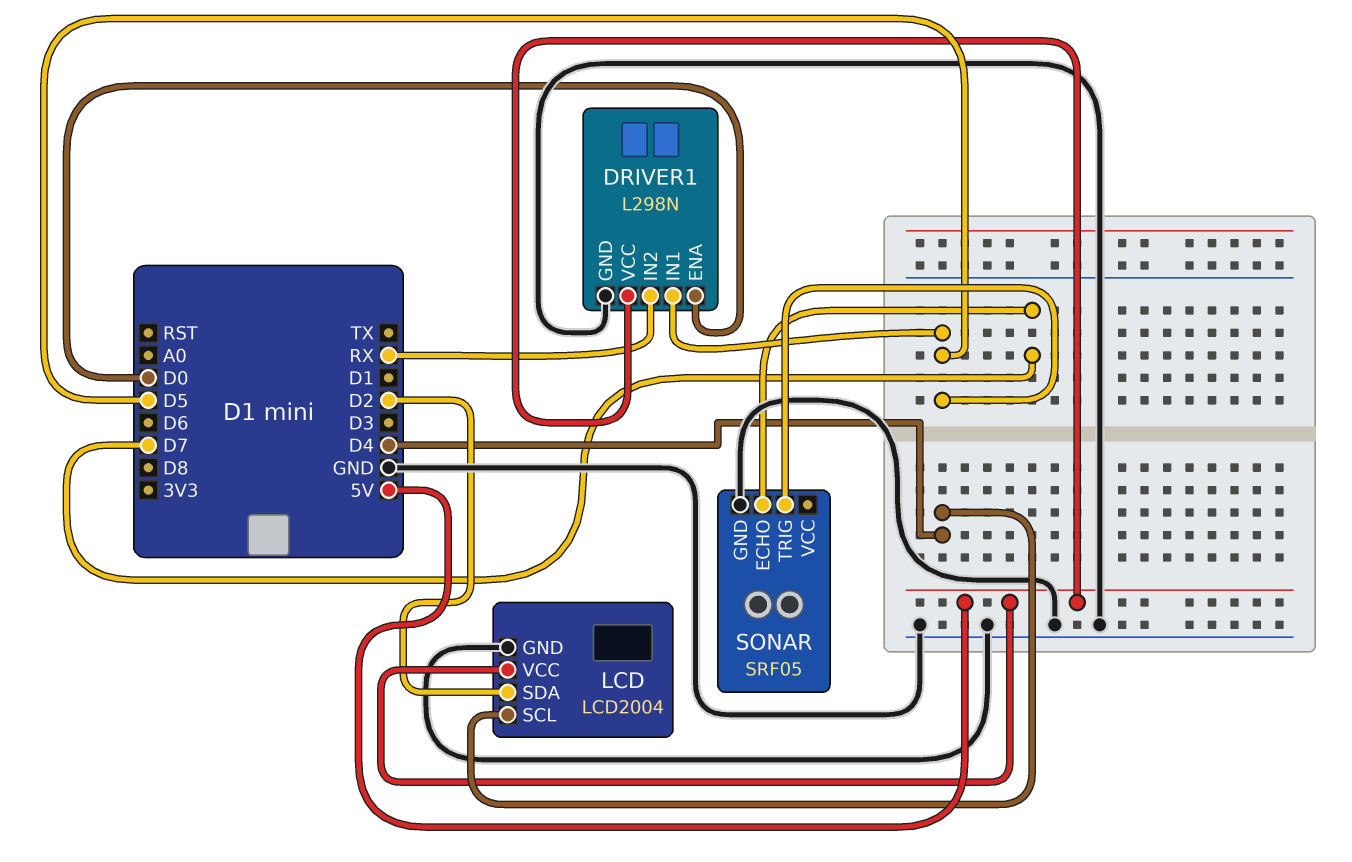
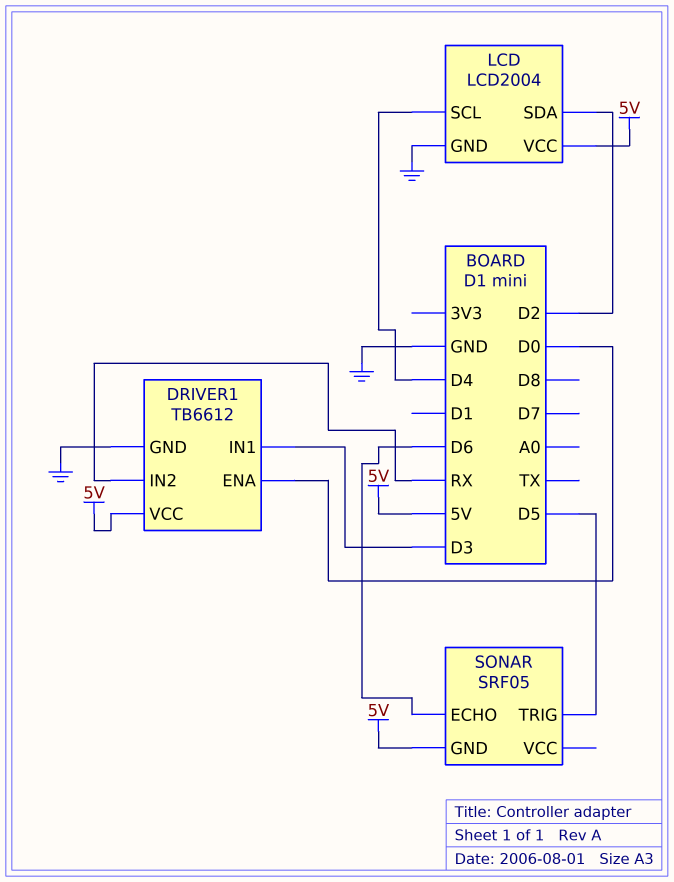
DRIVER1: L298N -> TB6612
DRIVER1 pin IN1: D5 -> D3
SONAR pin ECHO: D7 -> D6
SONAR pin GND: GND -> 5V

